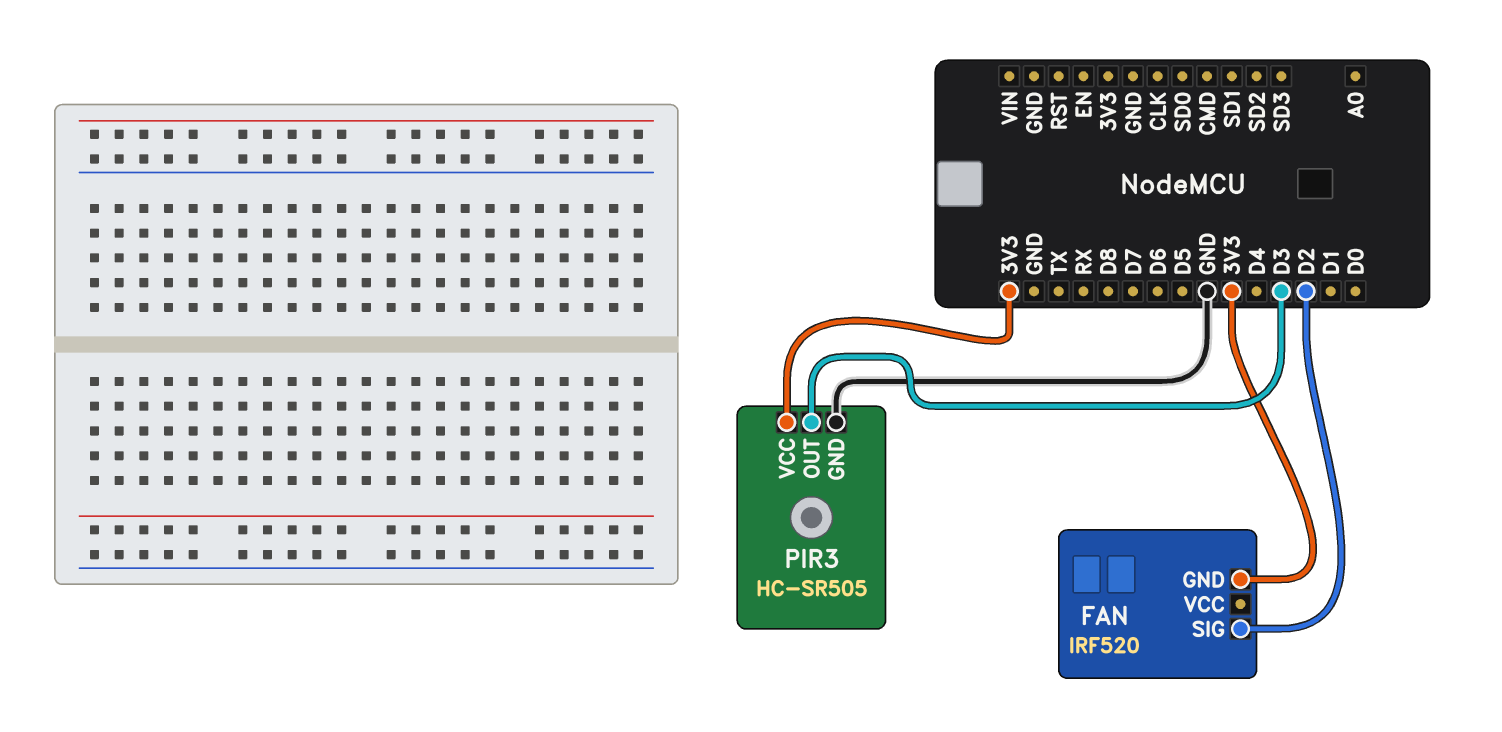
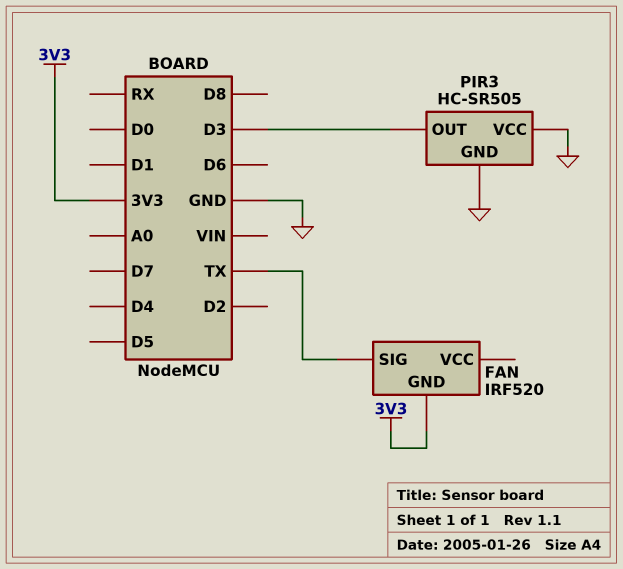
FAN pin SIG: D2 -> TX
PIR3 pin VCC: 3V3 -> GND

